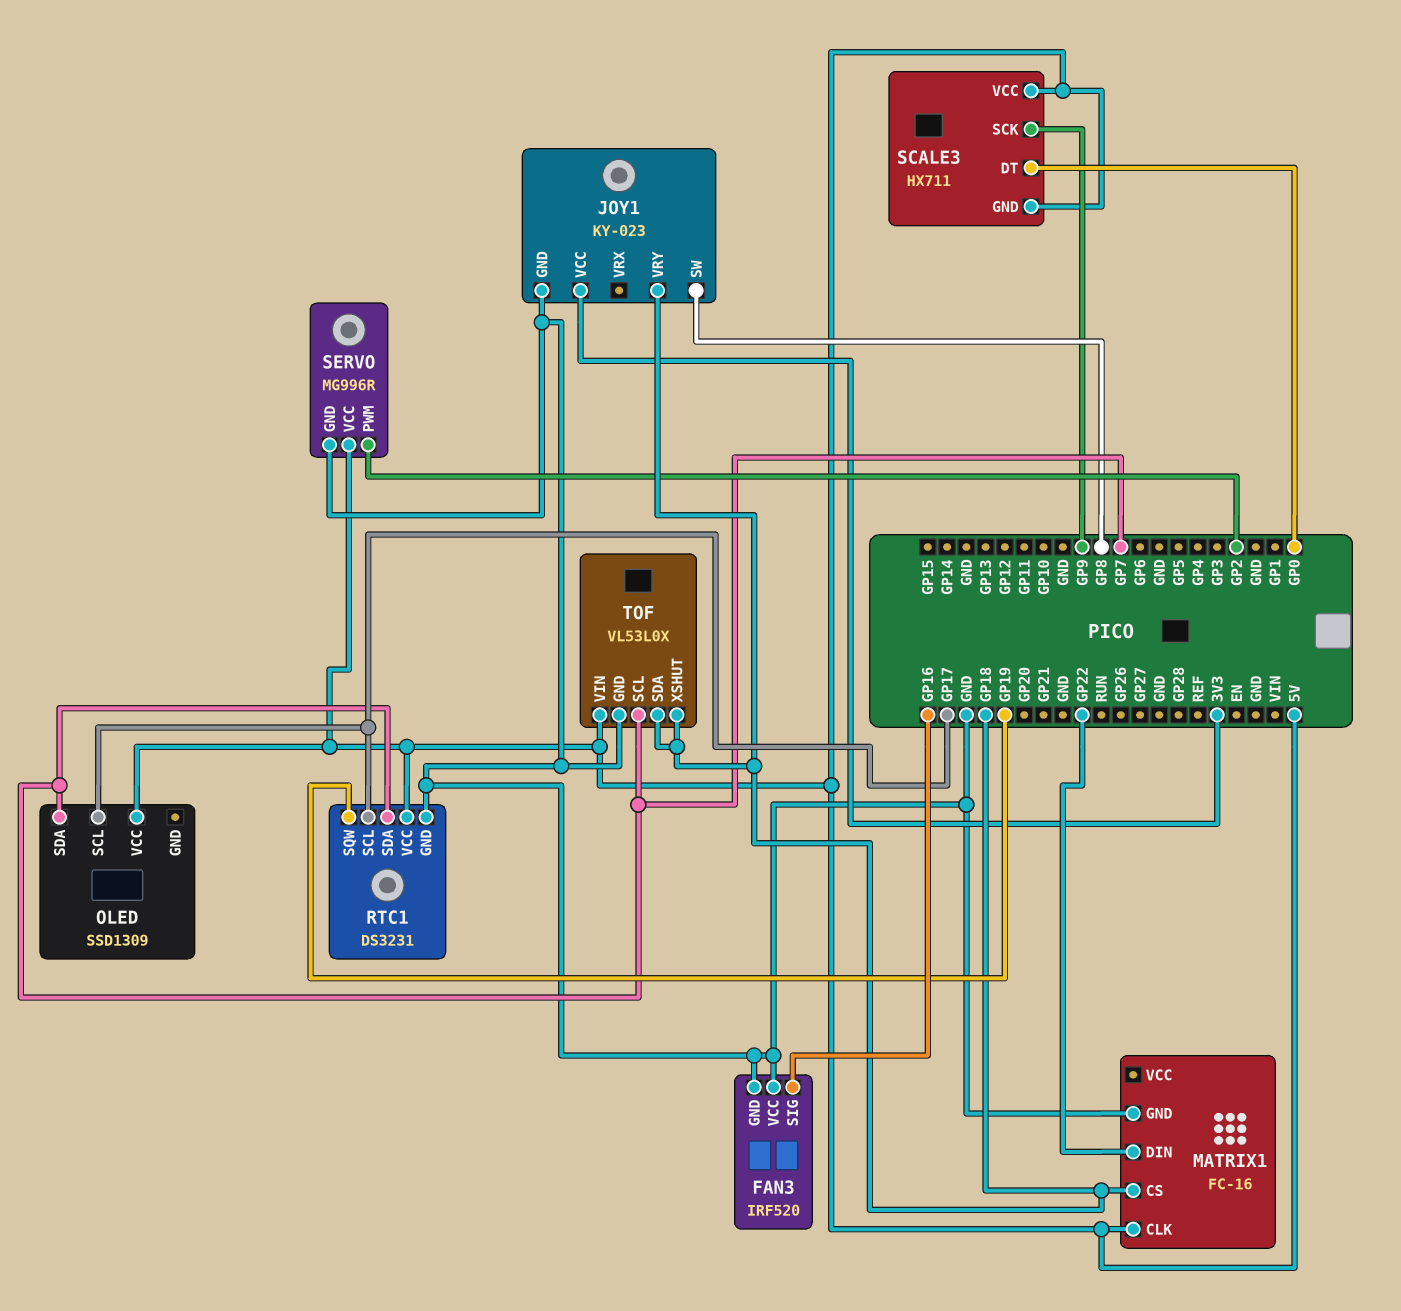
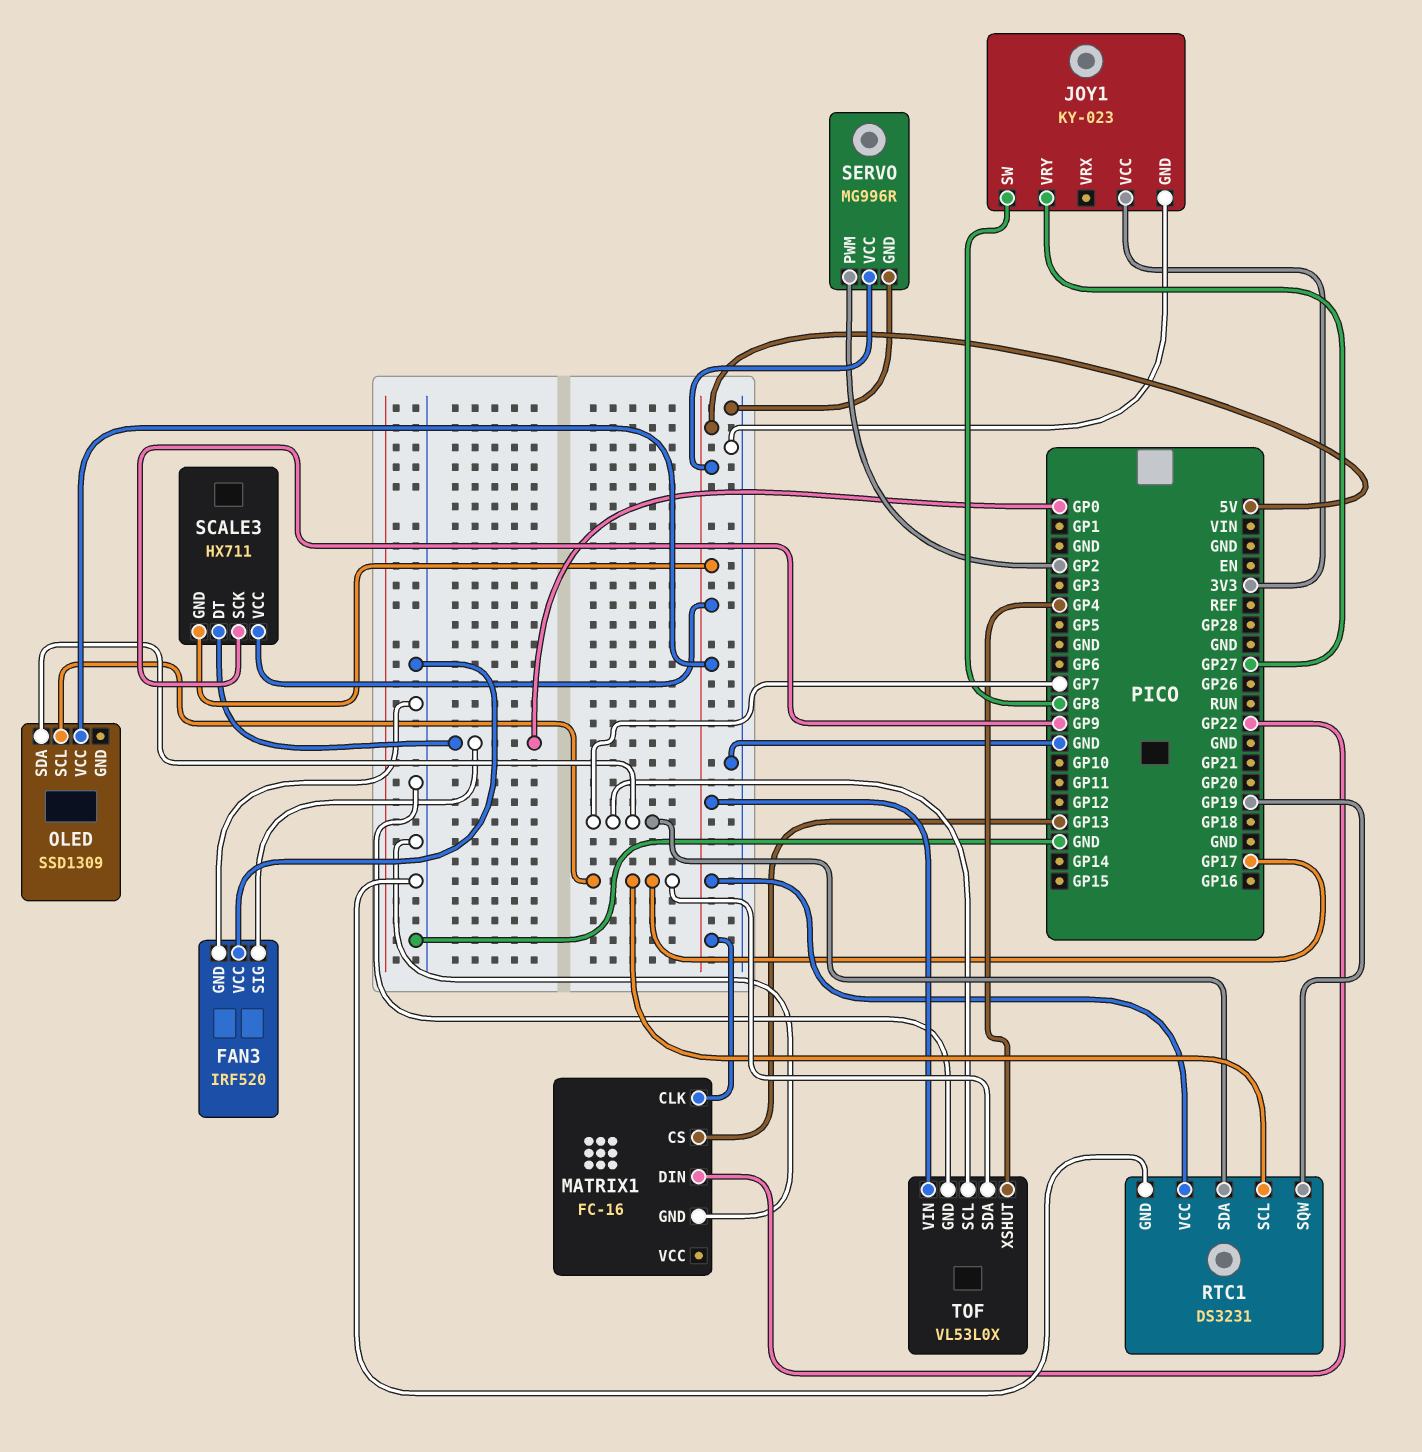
FAN3 pin SIG: GP16 -> GP0
JOY1 pin VRY: GP18 -> GP27
MATRIX1 pin CS: GP18 -> GP13
TOF pin SDA: GP18 -> GP17
TOF pin XSHUT: GP18 -> GP4

